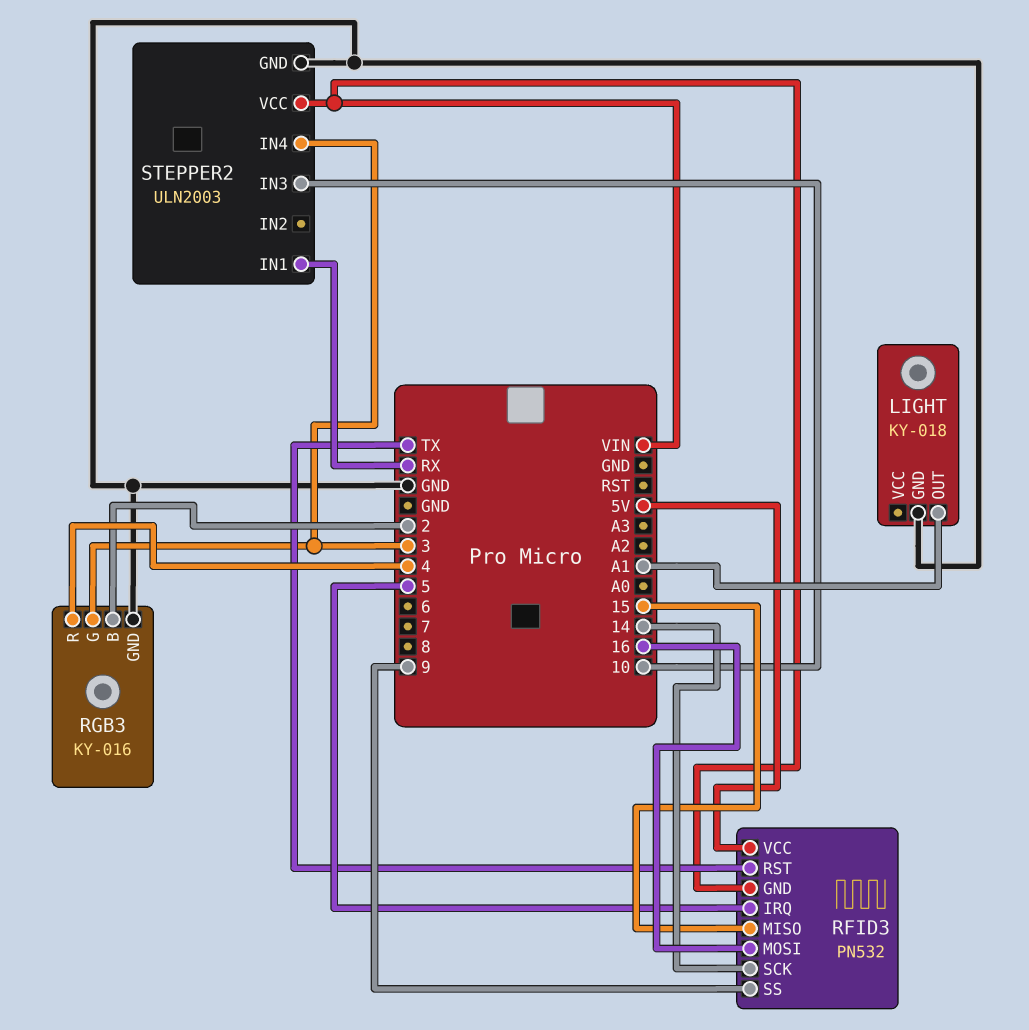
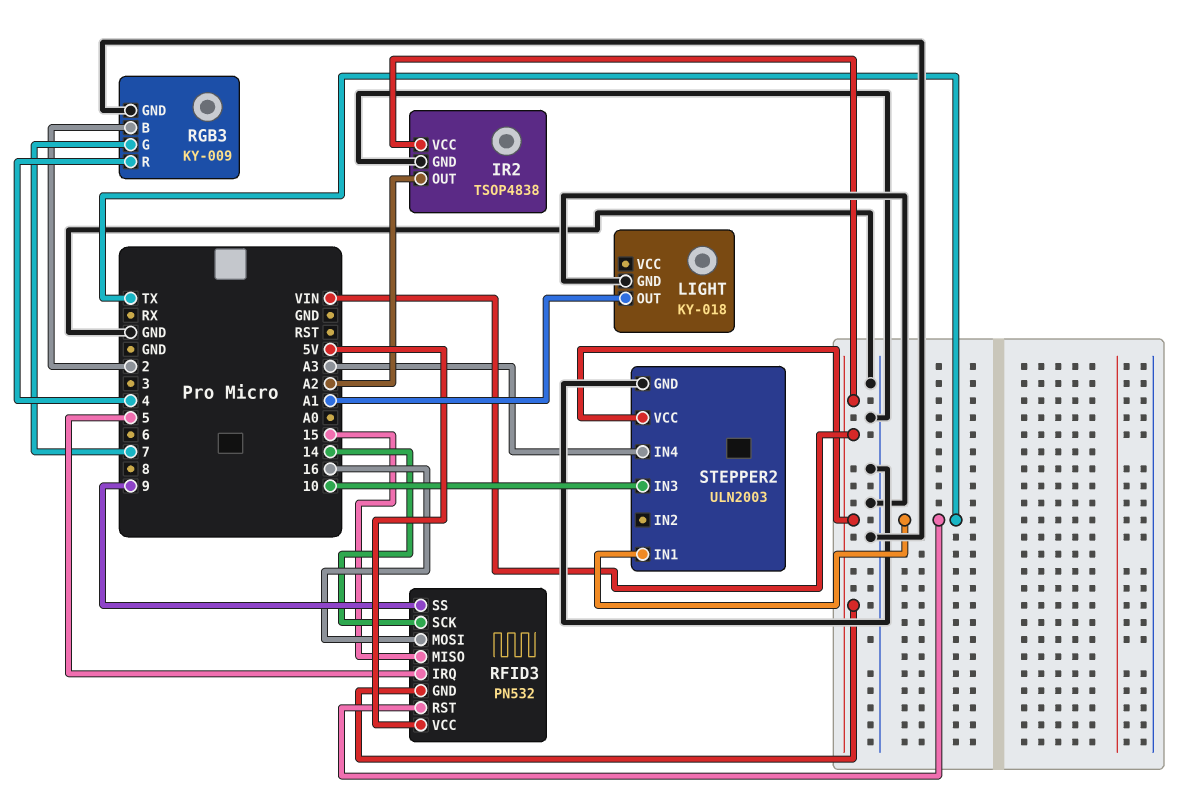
IR2: none -> TSOP4838
IR2 pin GND: none -> GND
IR2 pin OUT: none -> A2
IR2 pin VCC: none -> VIN
RGB3: KY-016 -> KY-009
RGB3 pin G: 3 -> 7
STEPPER2 pin IN1: RX -> TX
STEPPER2 pin IN4: 3 -> A3

